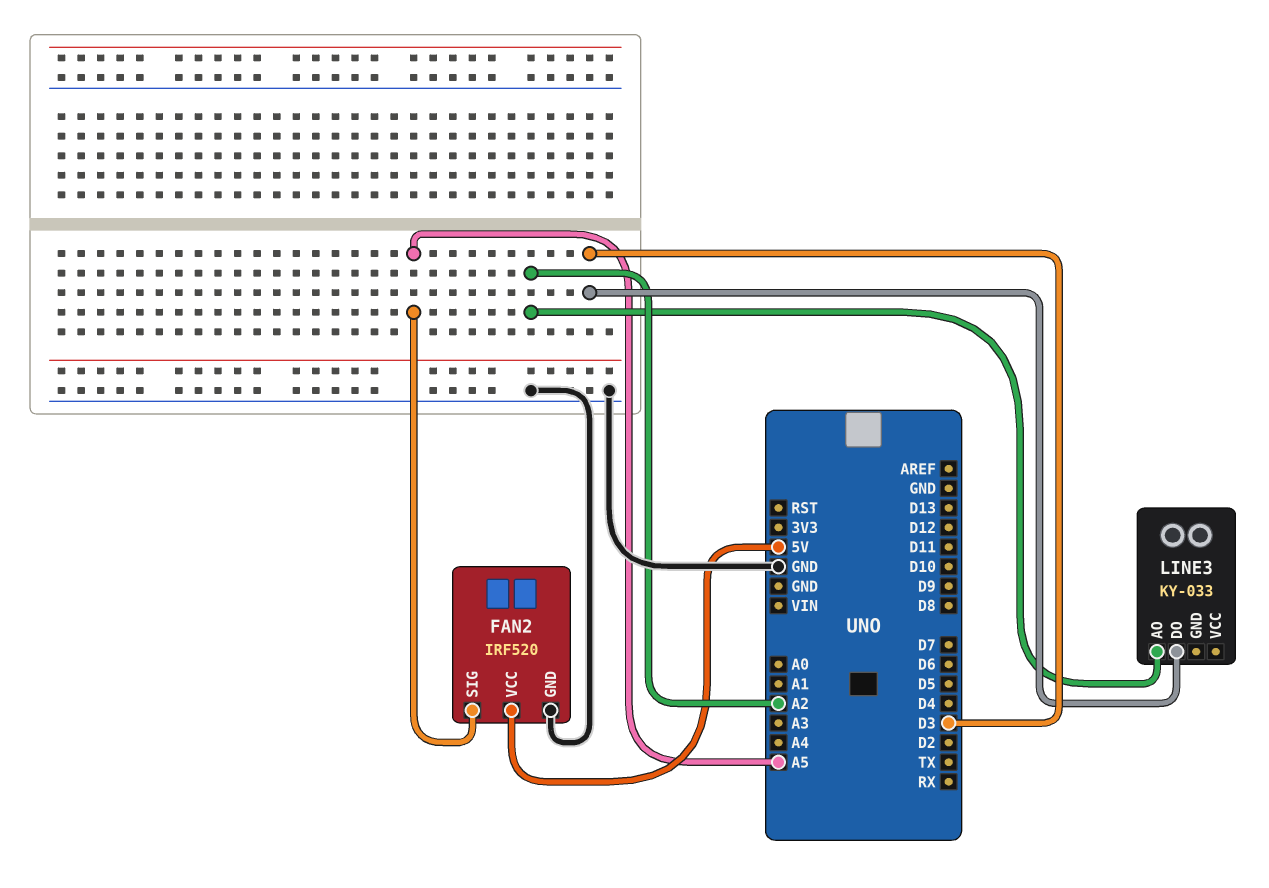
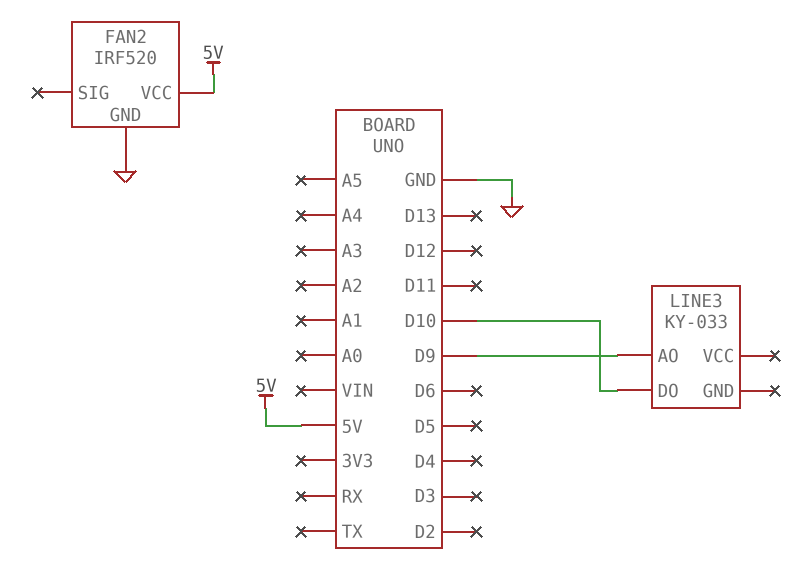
FAN2 pin SIG: A5 -> none
LINE3 pin AO: A2 -> D9
LINE3 pin DO: D3 -> D10

